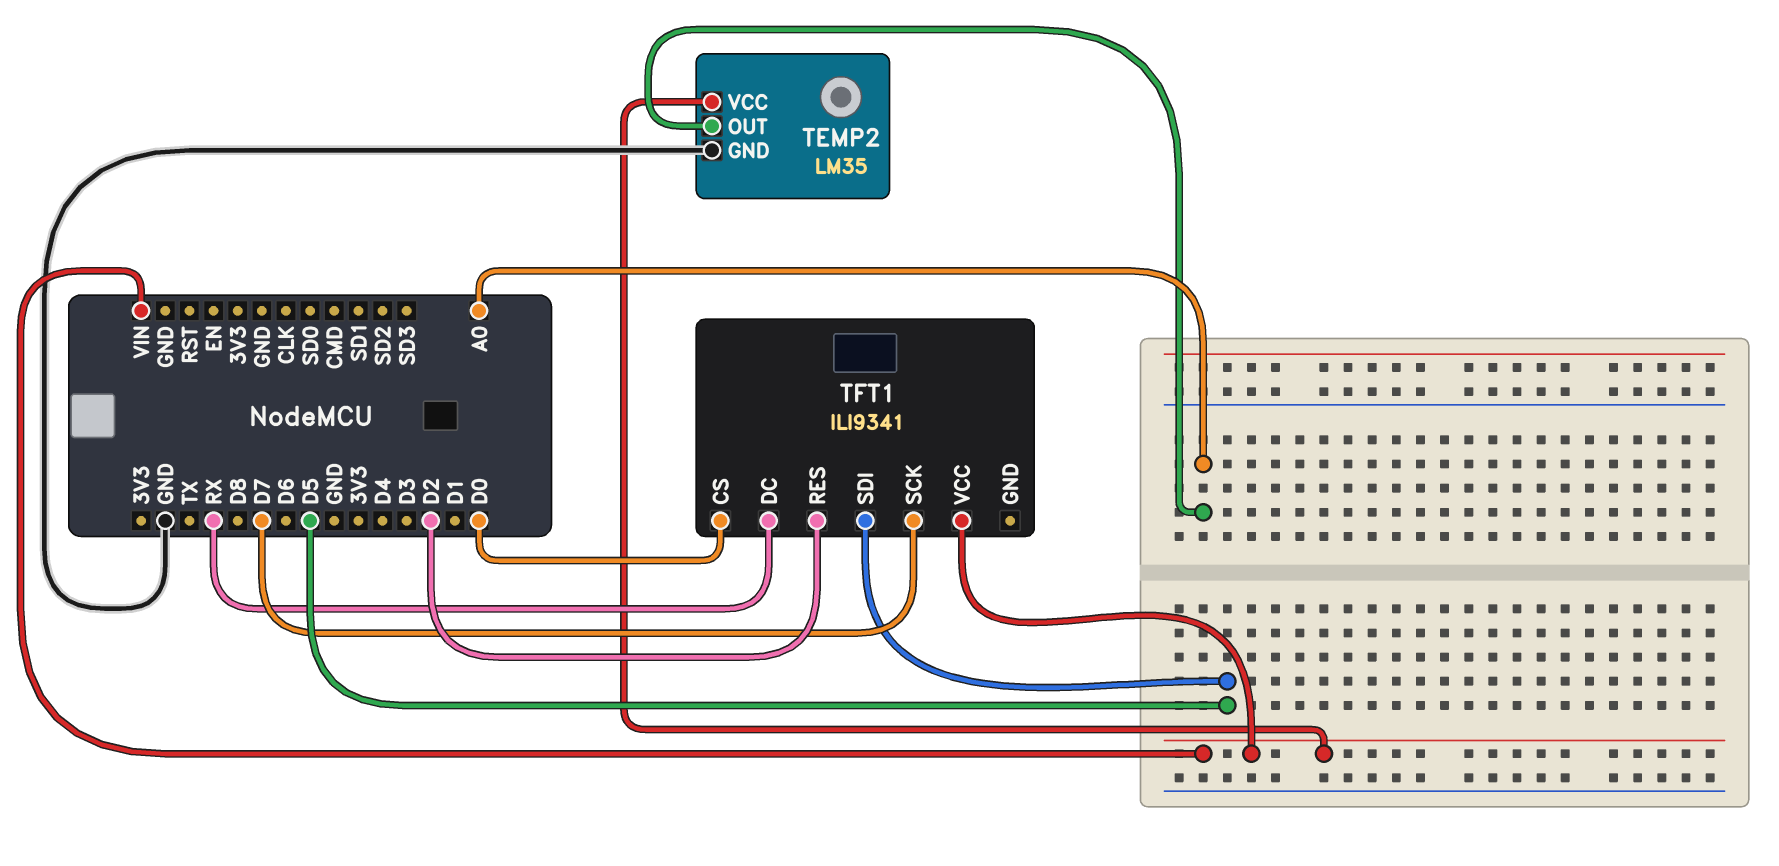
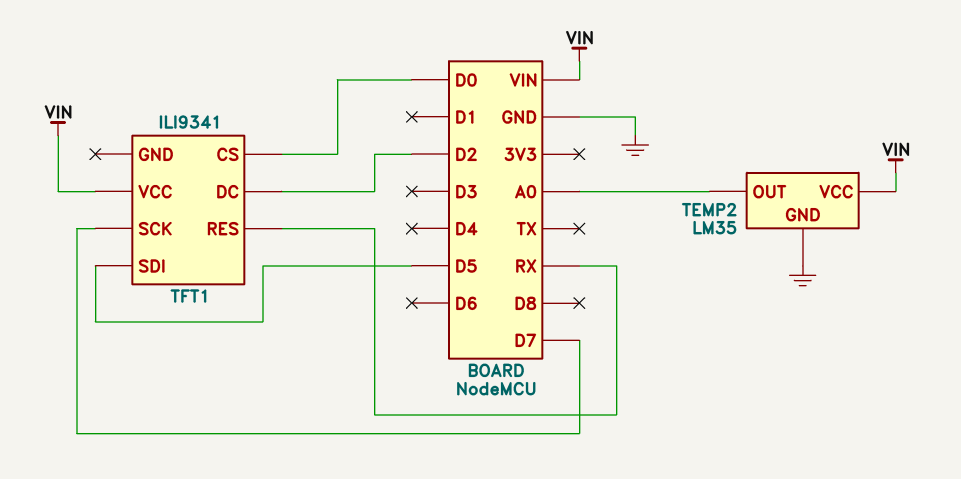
TFT1 pin DC: RX -> D2
TFT1 pin RES: D2 -> RX

